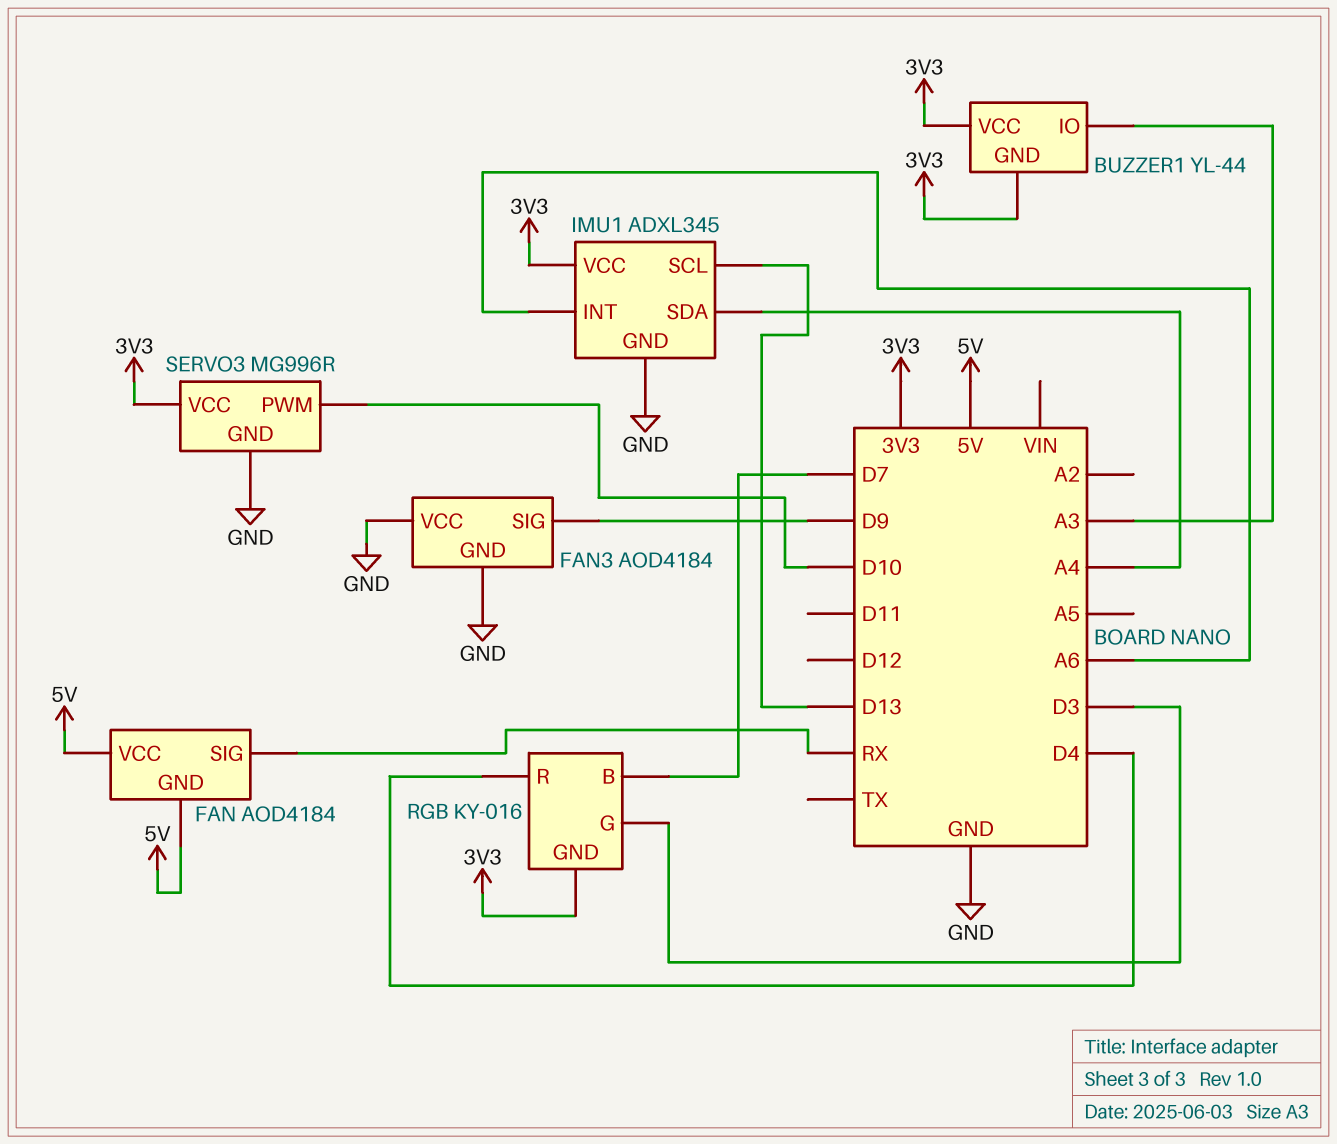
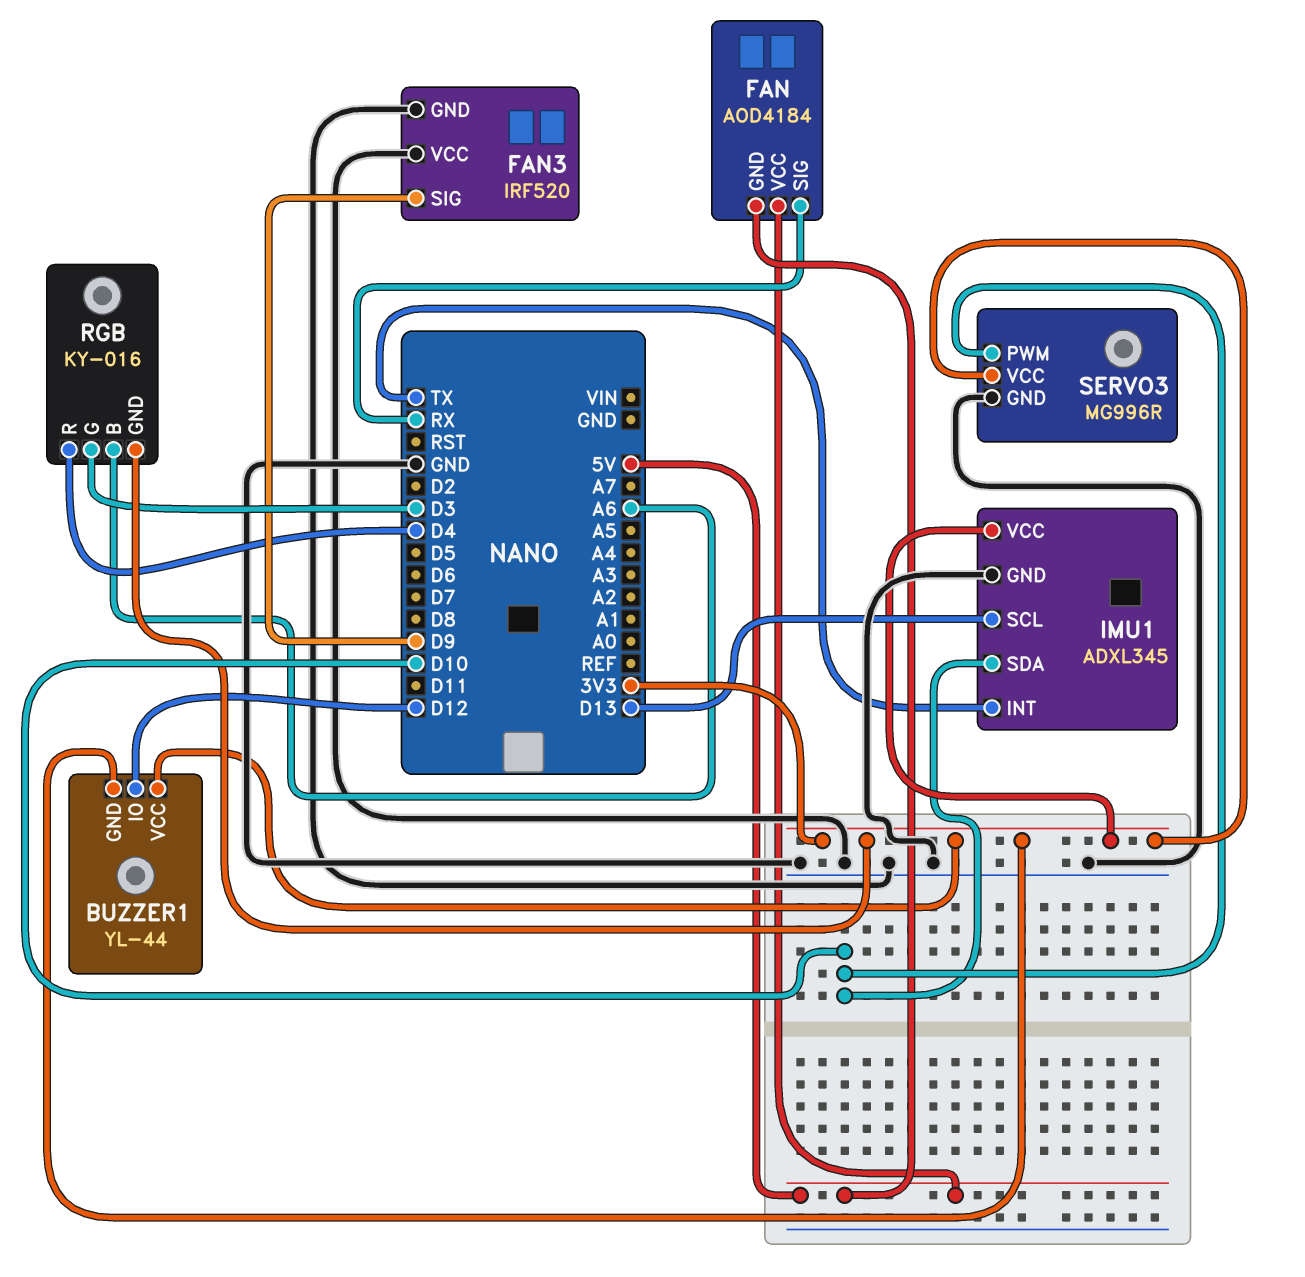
BUZZER1 pin IO: A3 -> D12
FAN3: AOD4184 -> IRF520
IMU1 pin INT: A6 -> TX
IMU1 pin SDA: A4 -> D10
RGB pin B: D7 -> A6

